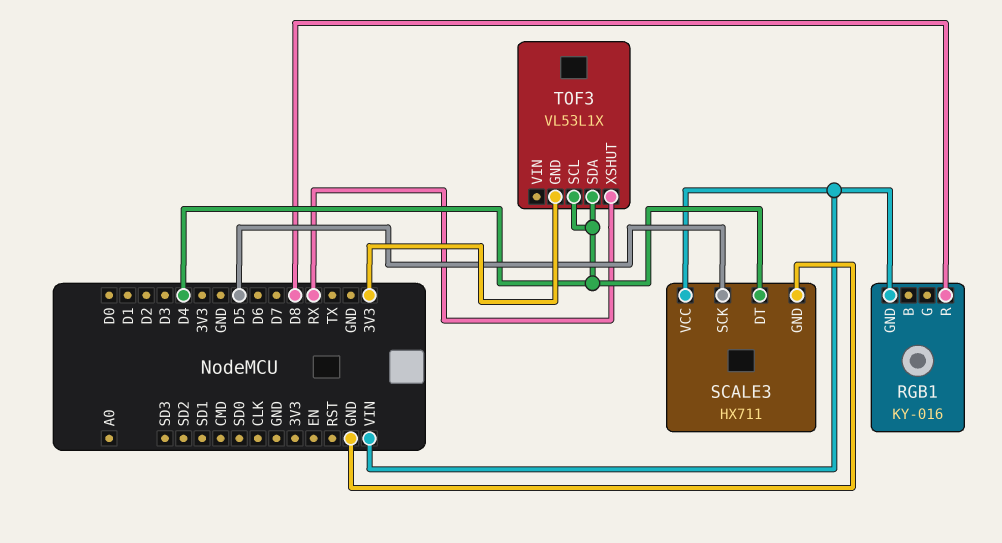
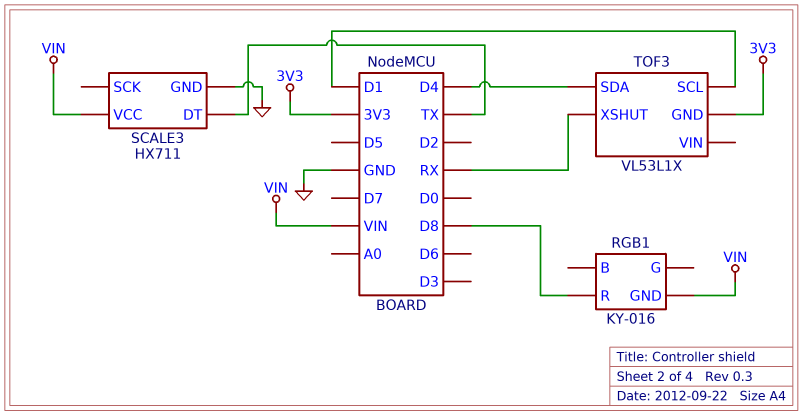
SCALE3 pin DT: D4 -> TX
SCALE3 pin SCK: D5 -> none
TOF3 pin SCL: D4 -> D1

